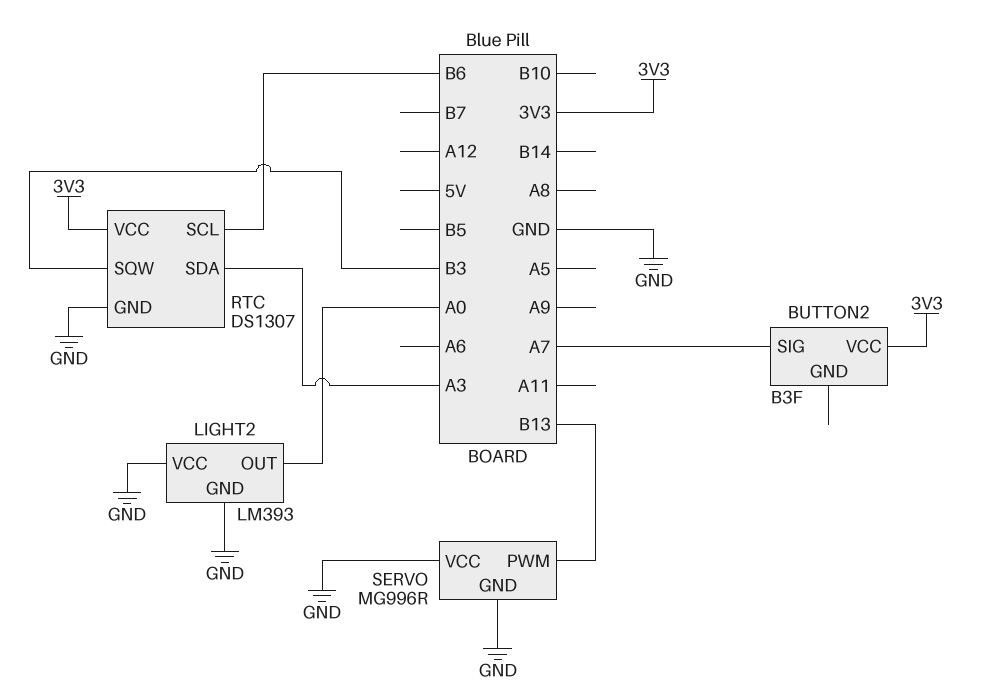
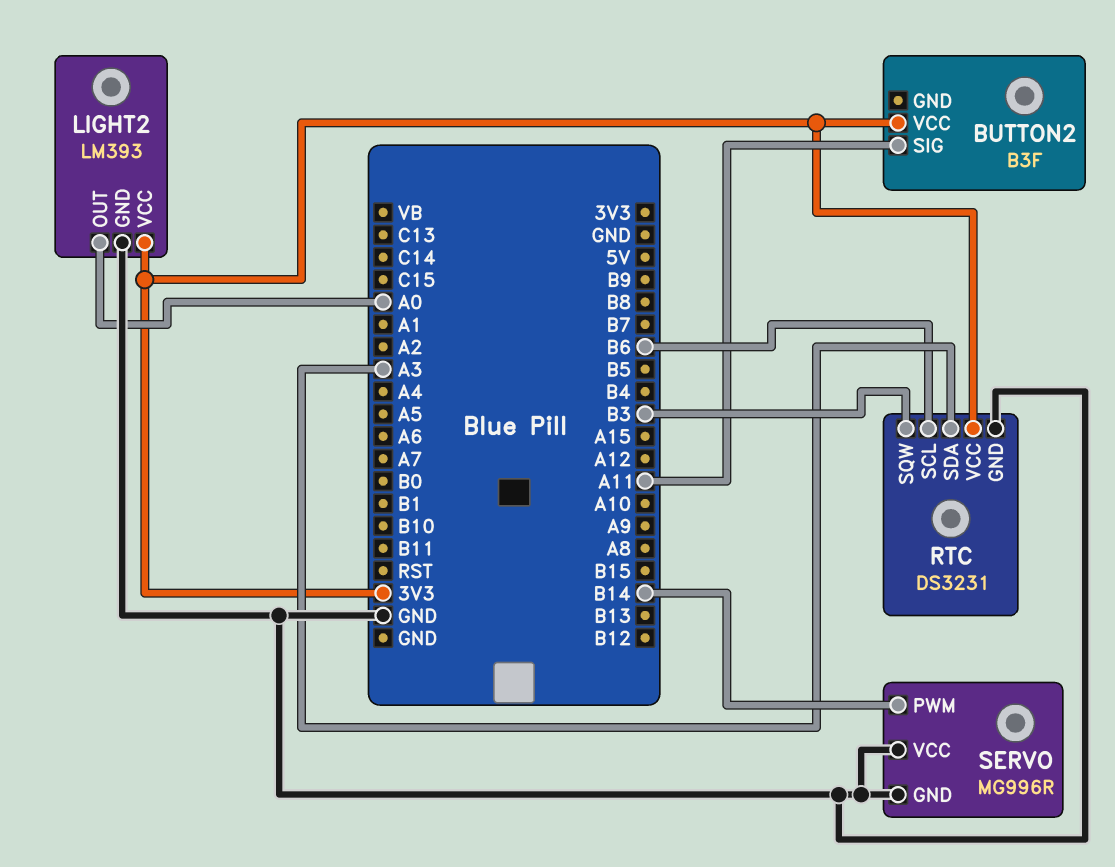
BUTTON2 pin SIG: A7 -> A11
LIGHT2 pin VCC: GND -> 3V3
RTC: DS1307 -> DS3231
SERVO pin PWM: B13 -> B14

